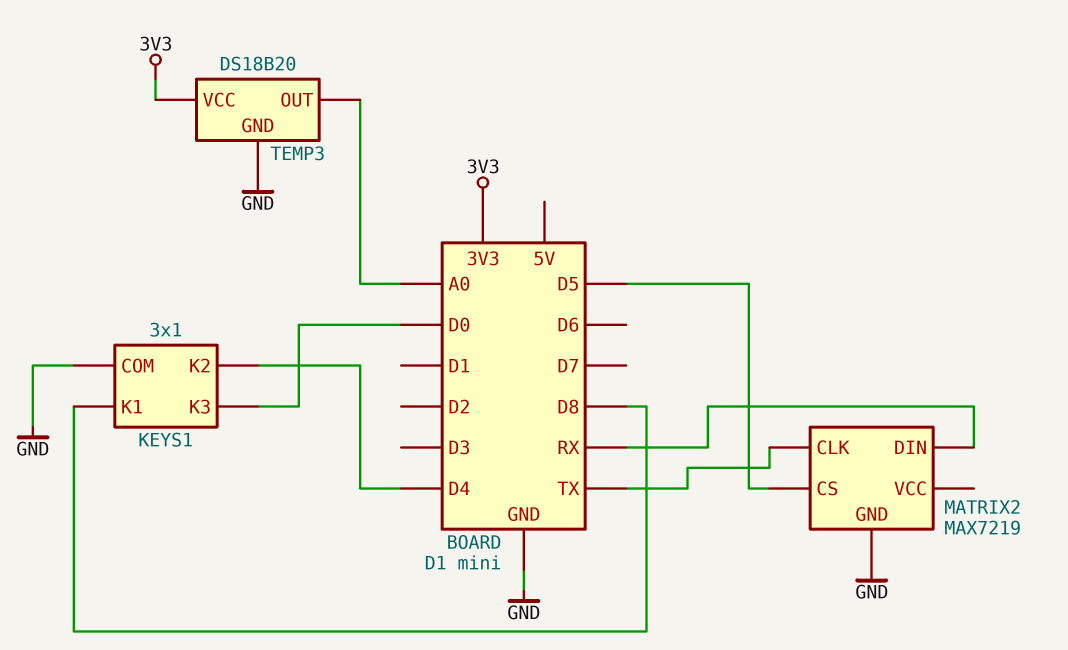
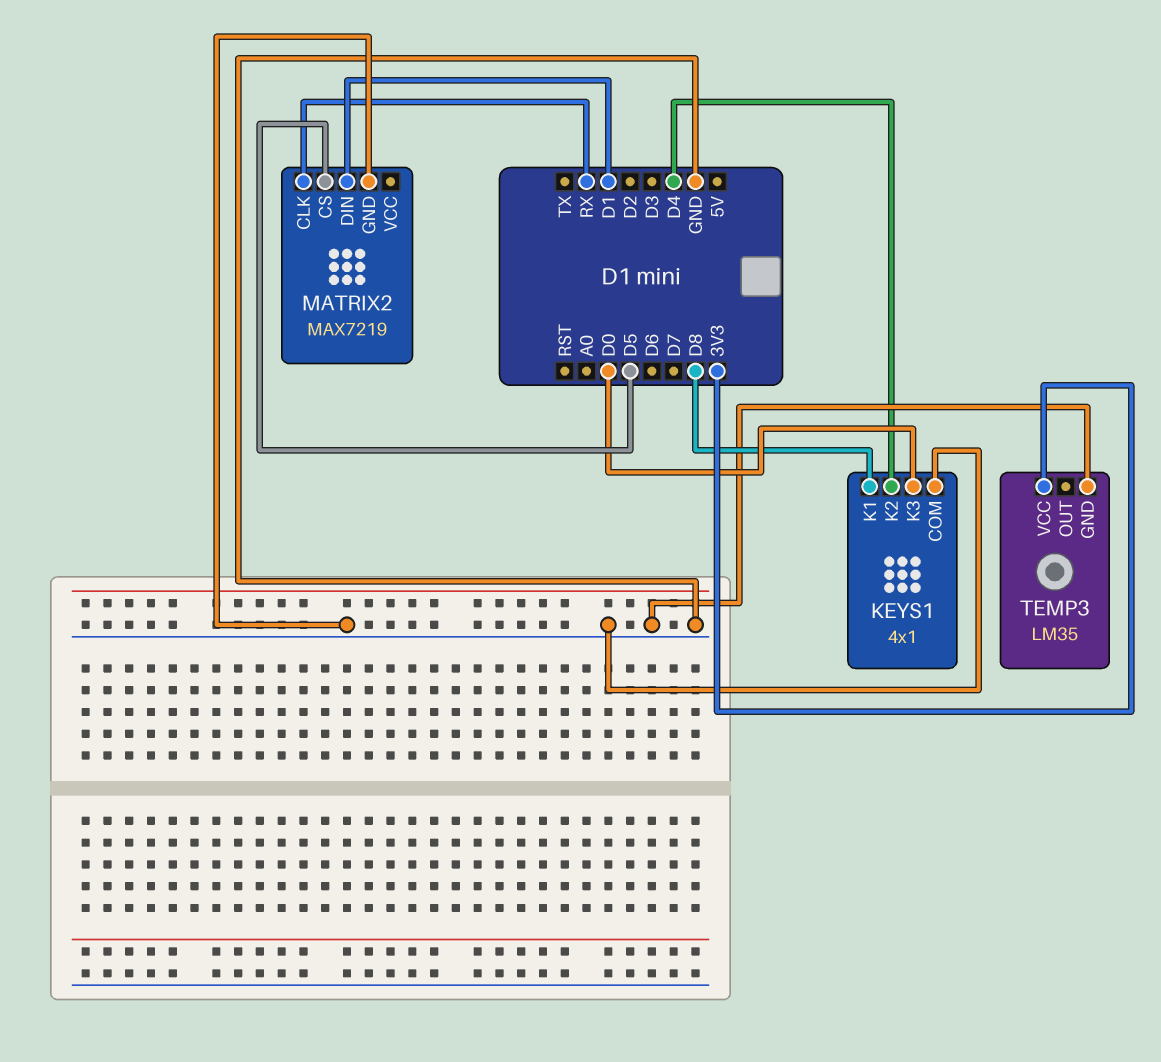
KEYS1: 3x1 -> 4x1
MATRIX2 pin CLK: TX -> RX
MATRIX2 pin DIN: RX -> D1
TEMP3: DS18B20 -> LM35
TEMP3 pin OUT: A0 -> none

